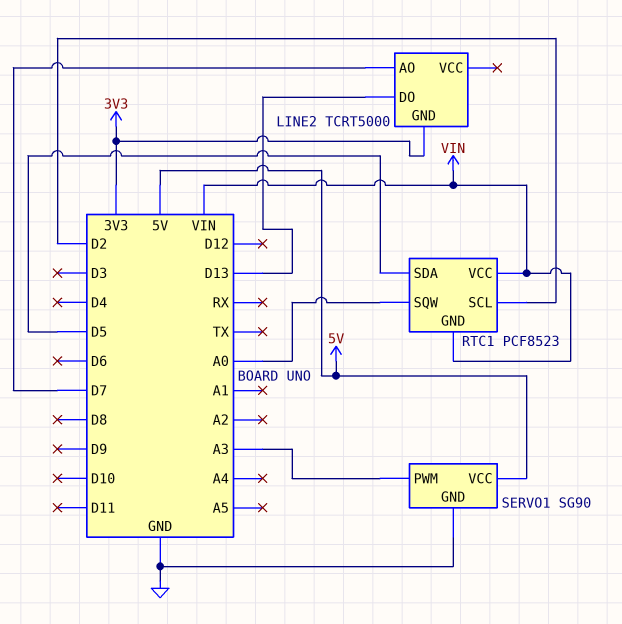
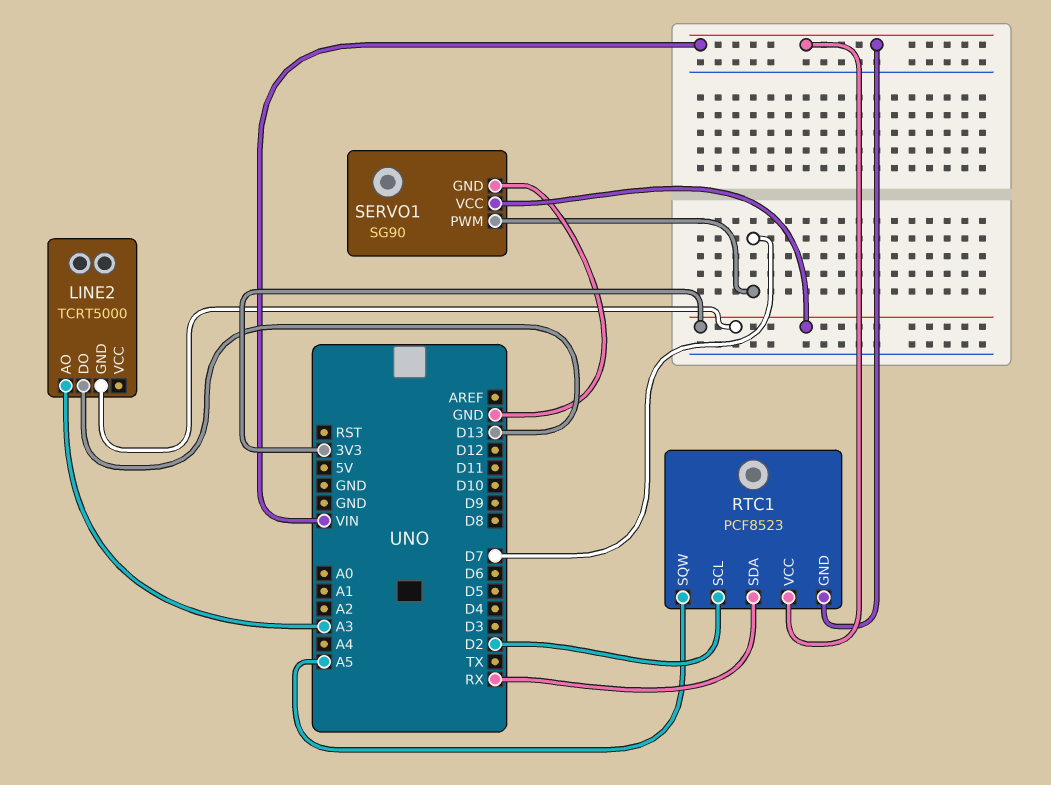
LINE2 pin AO: D7 -> A3
RTC1 pin SDA: D5 -> RX
RTC1 pin SQW: A0 -> A5
SERVO1 pin PWM: A3 -> D7
SERVO1 pin VCC: 5V -> 3V3

